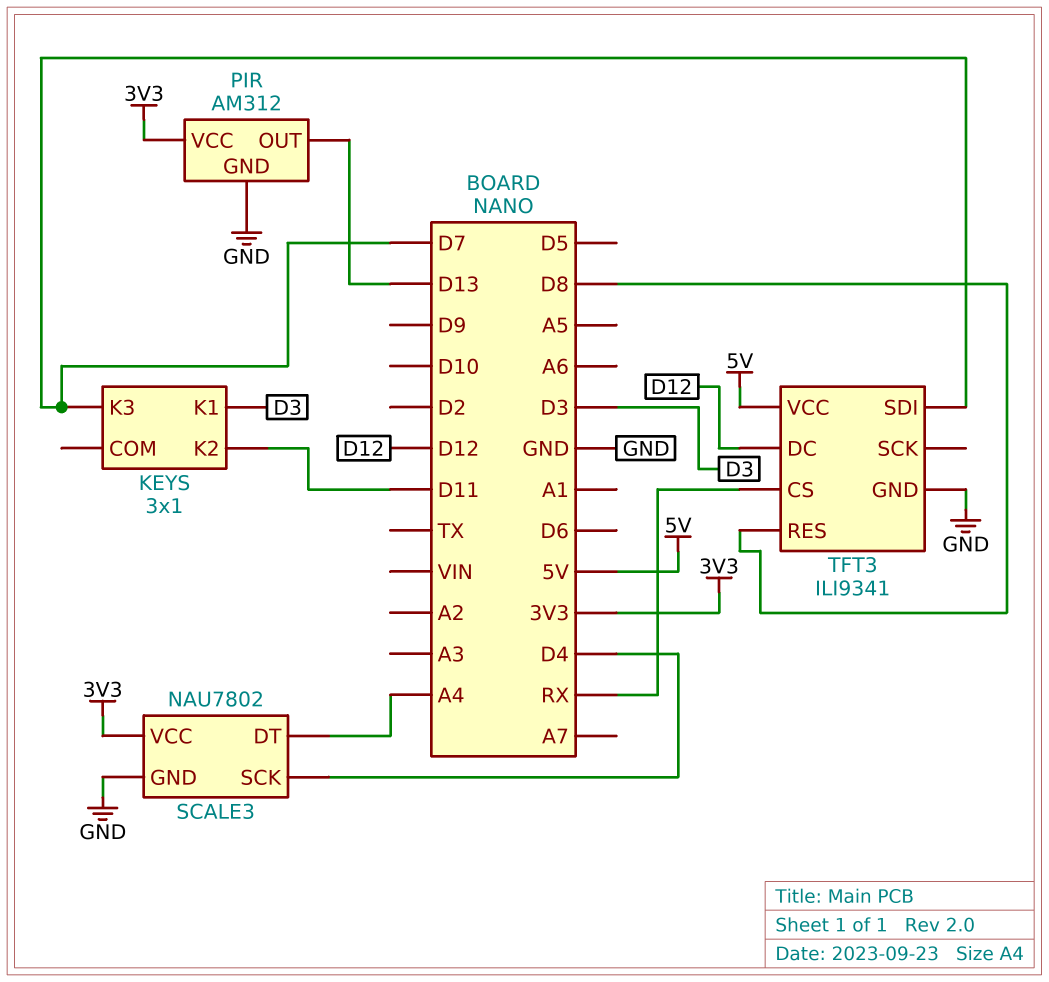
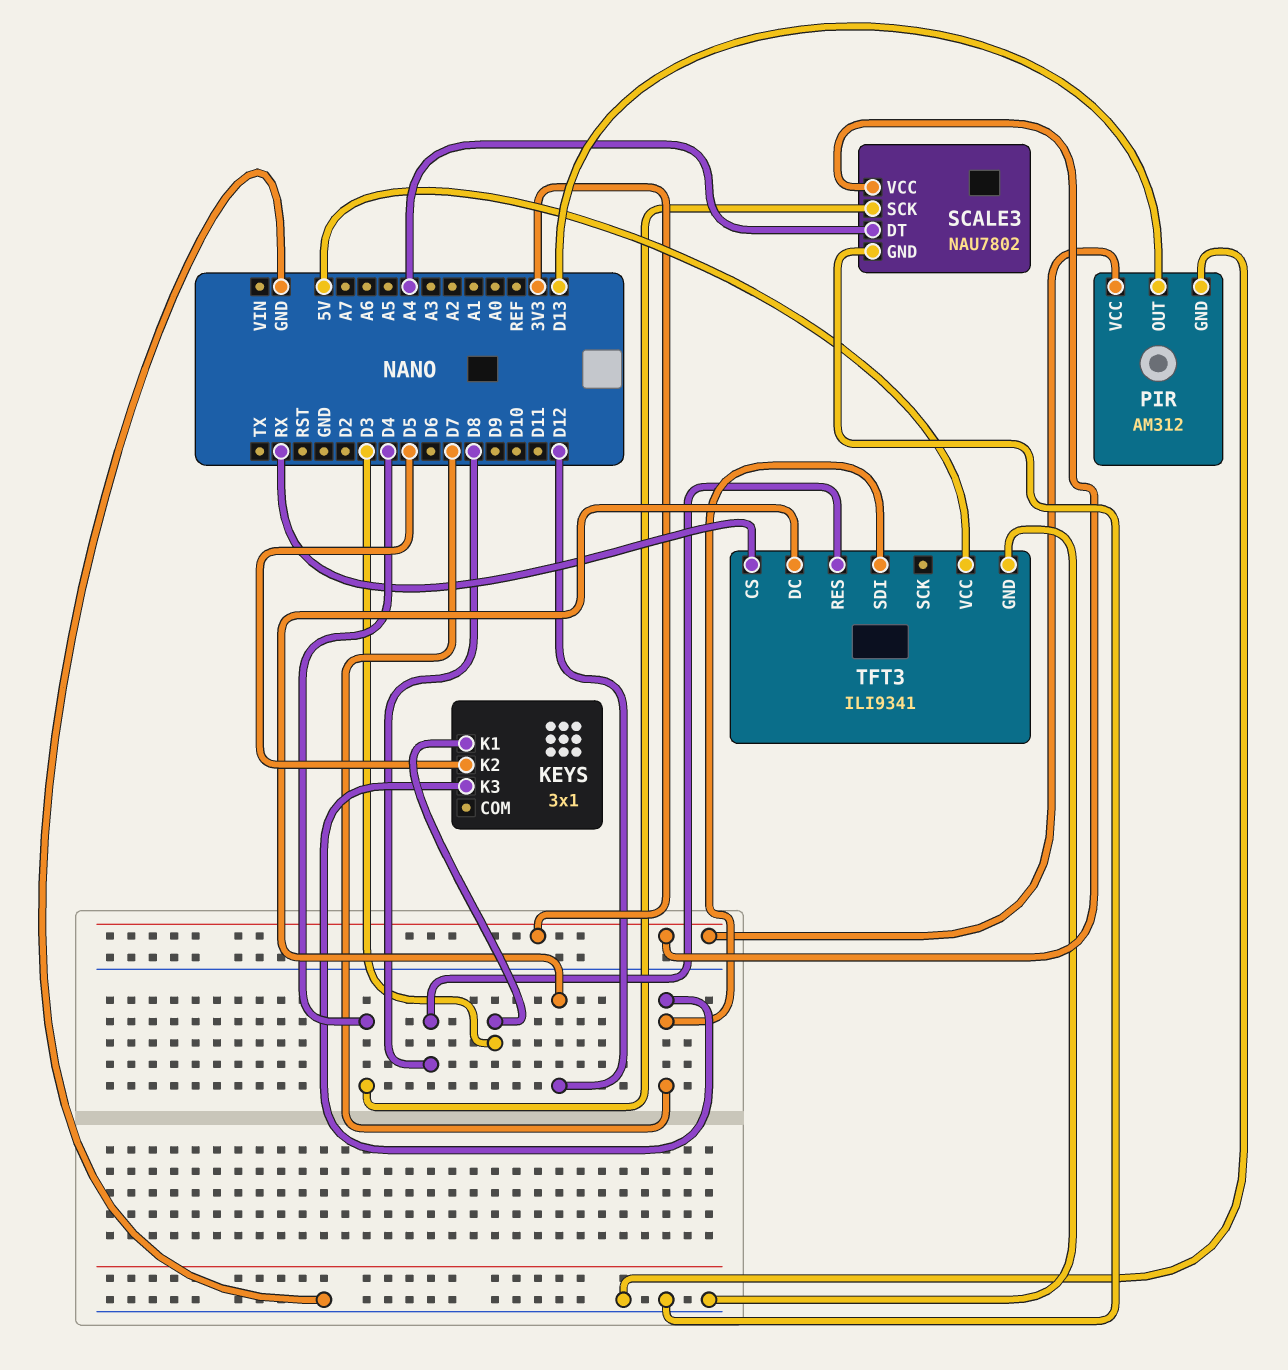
KEYS pin K2: D11 -> D5

